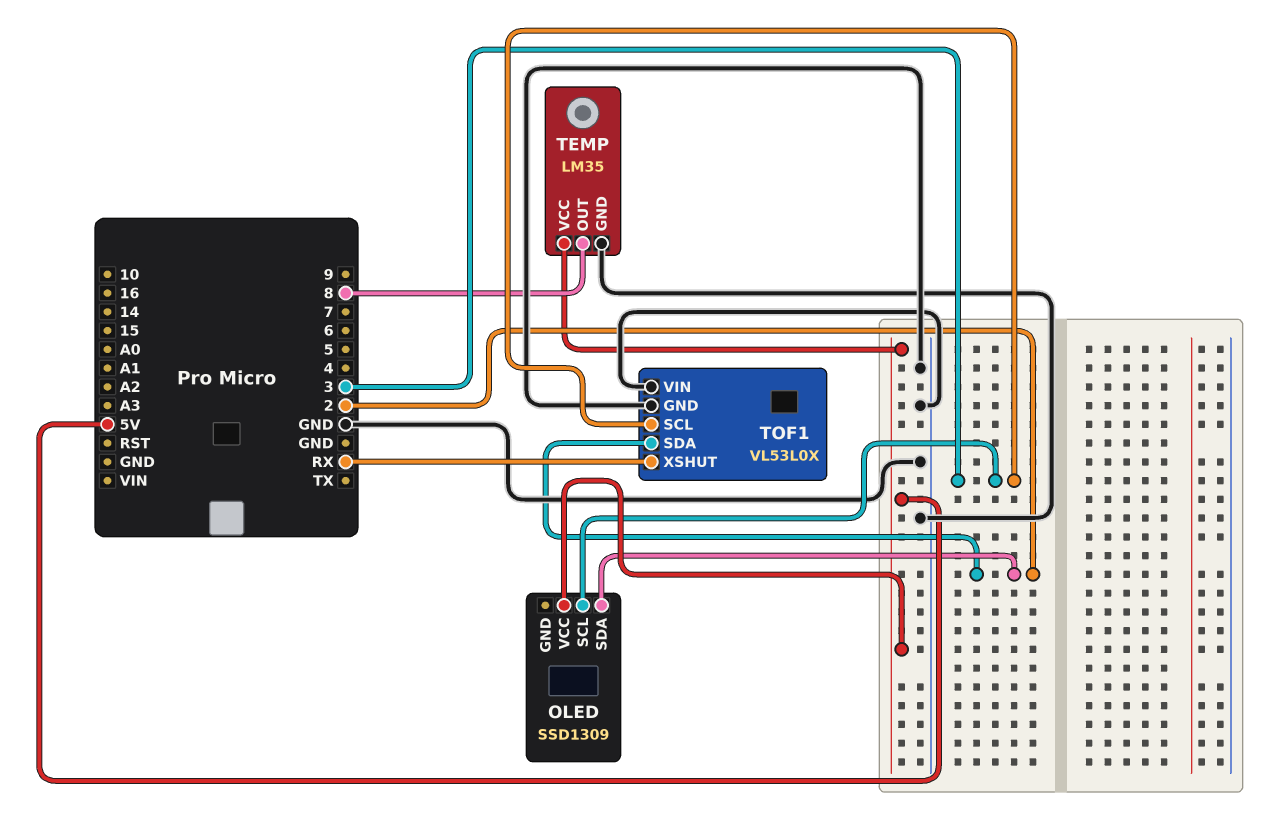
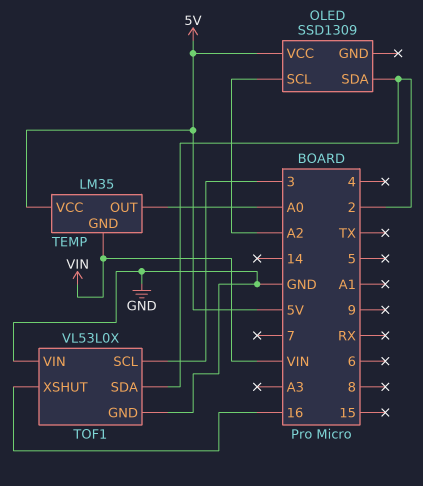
OLED pin SCL: 3 -> A2
TEMP pin GND: GND -> VIN
TEMP pin OUT: 8 -> A0
TOF1 pin XSHUT: RX -> 16

